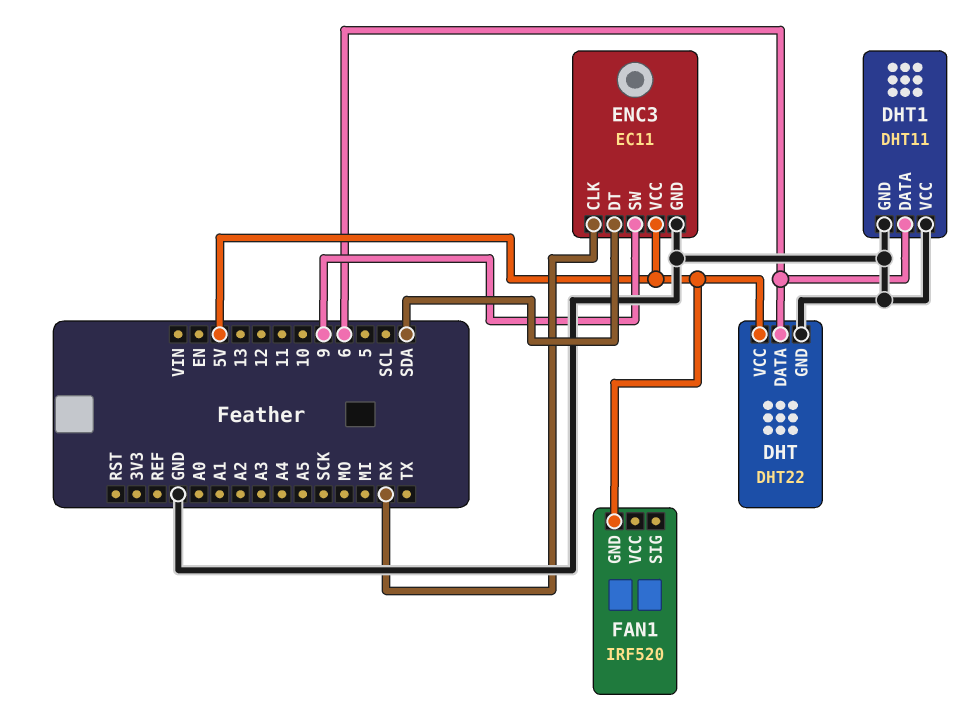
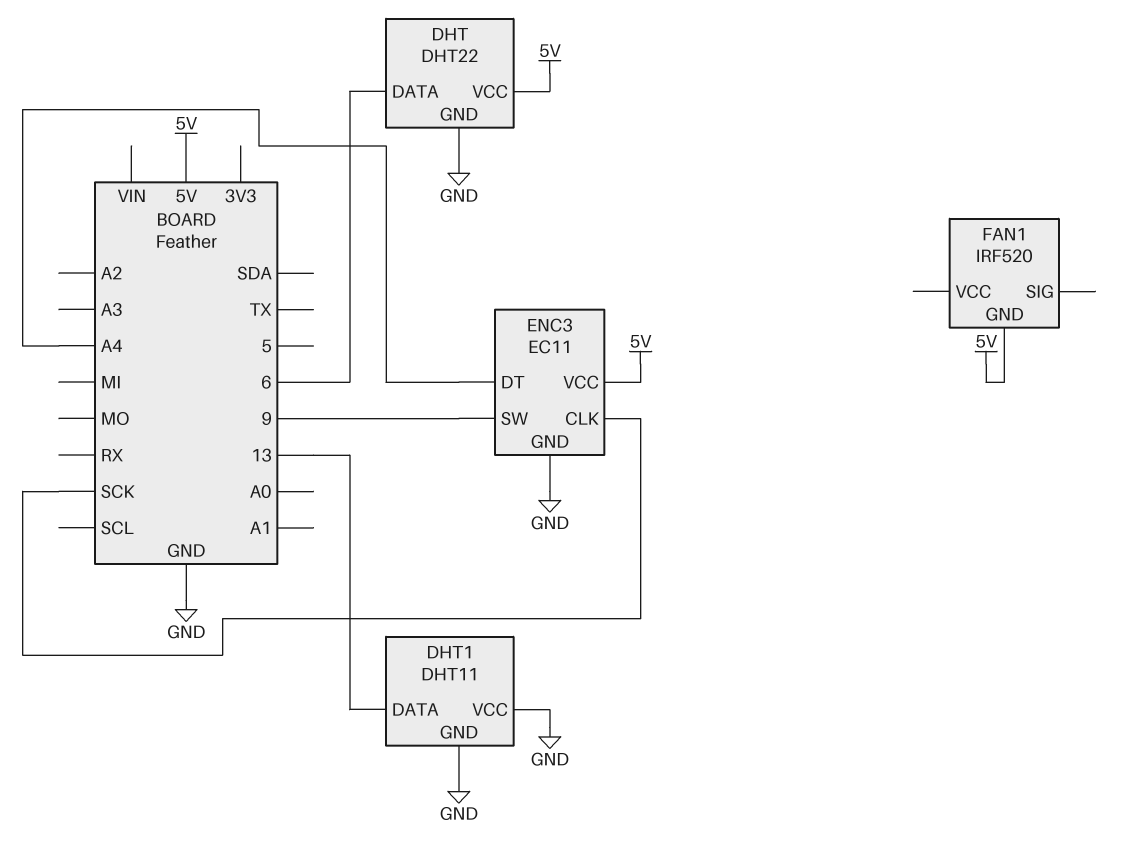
DHT1 pin DATA: 6 -> 13
ENC3 pin CLK: RX -> SCK
ENC3 pin DT: SDA -> A4

